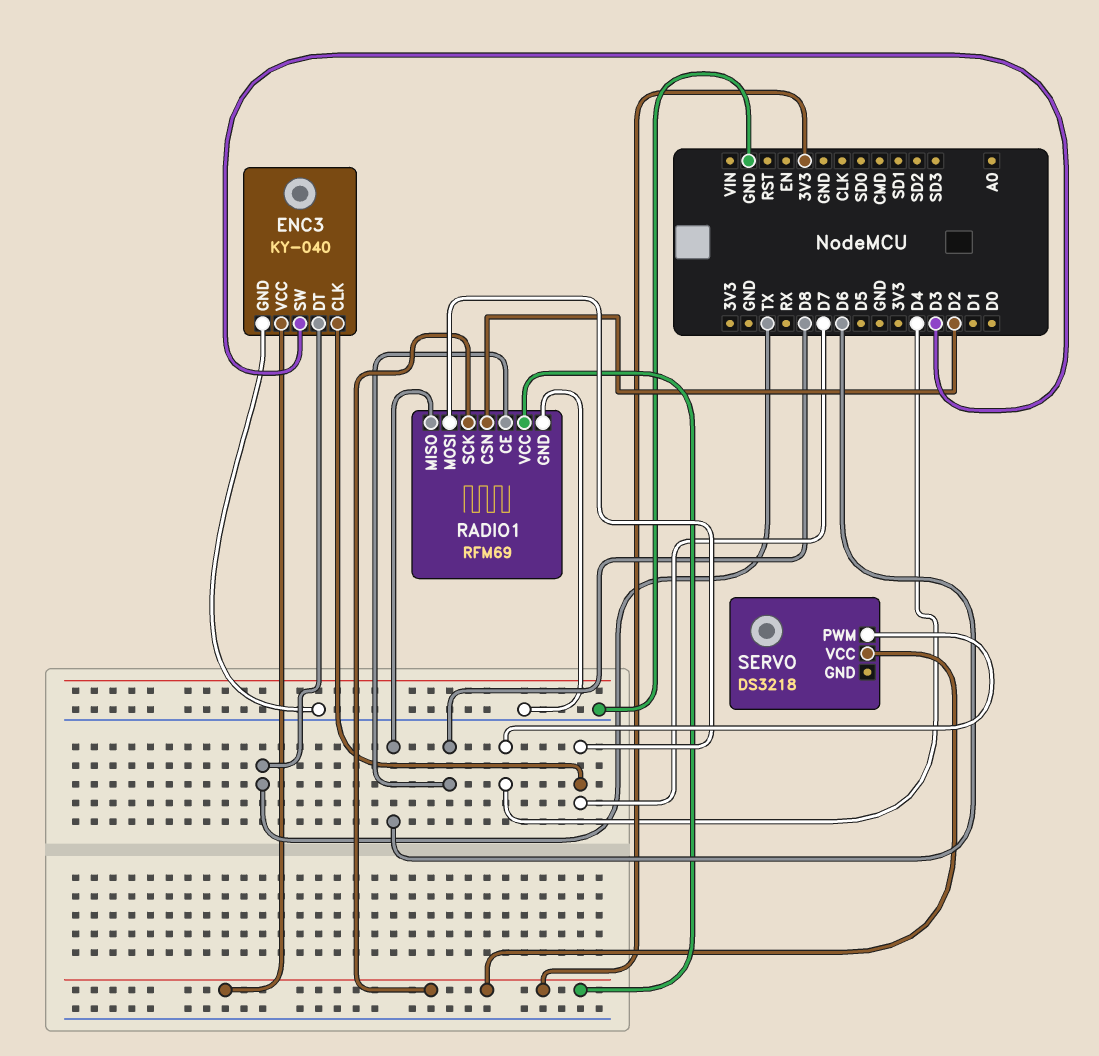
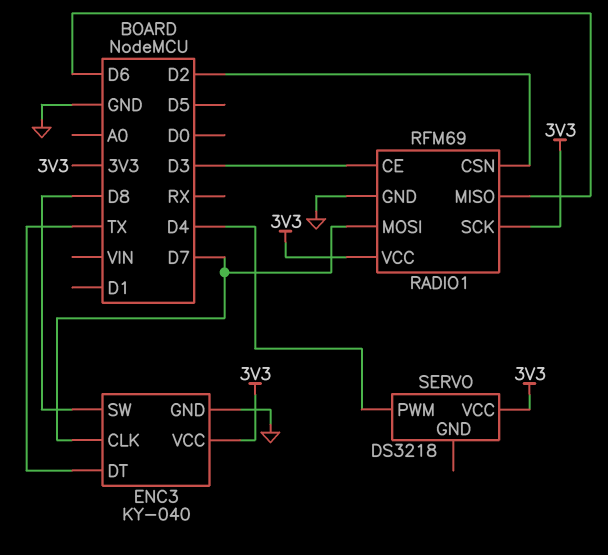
ENC3 pin SW: D3 -> D8
RADIO1 pin CE: D8 -> D3

